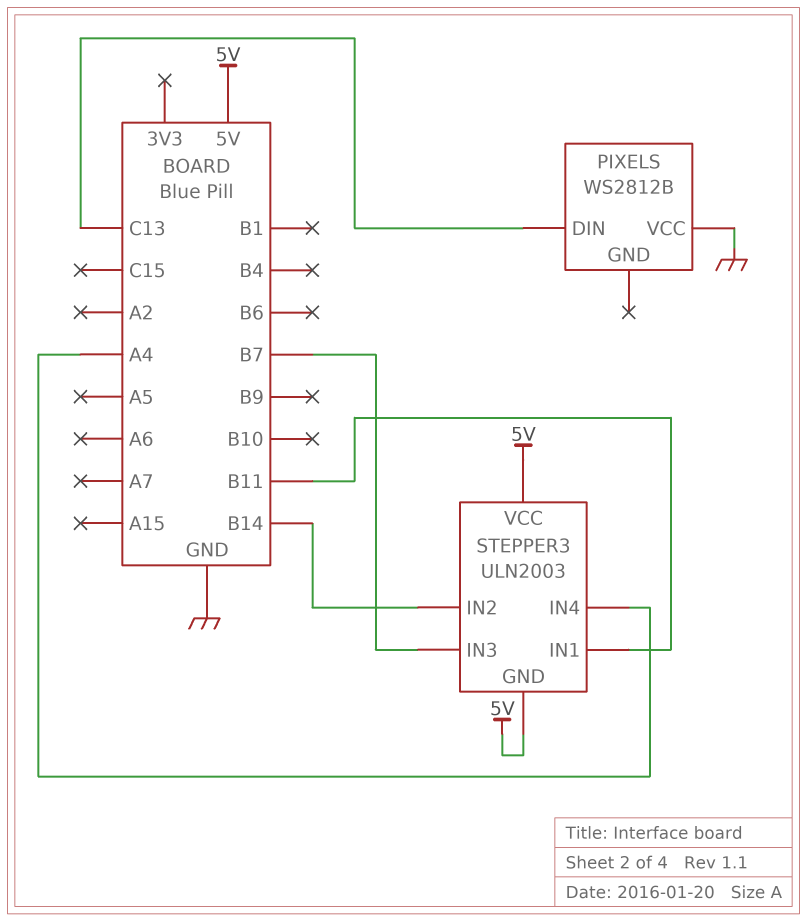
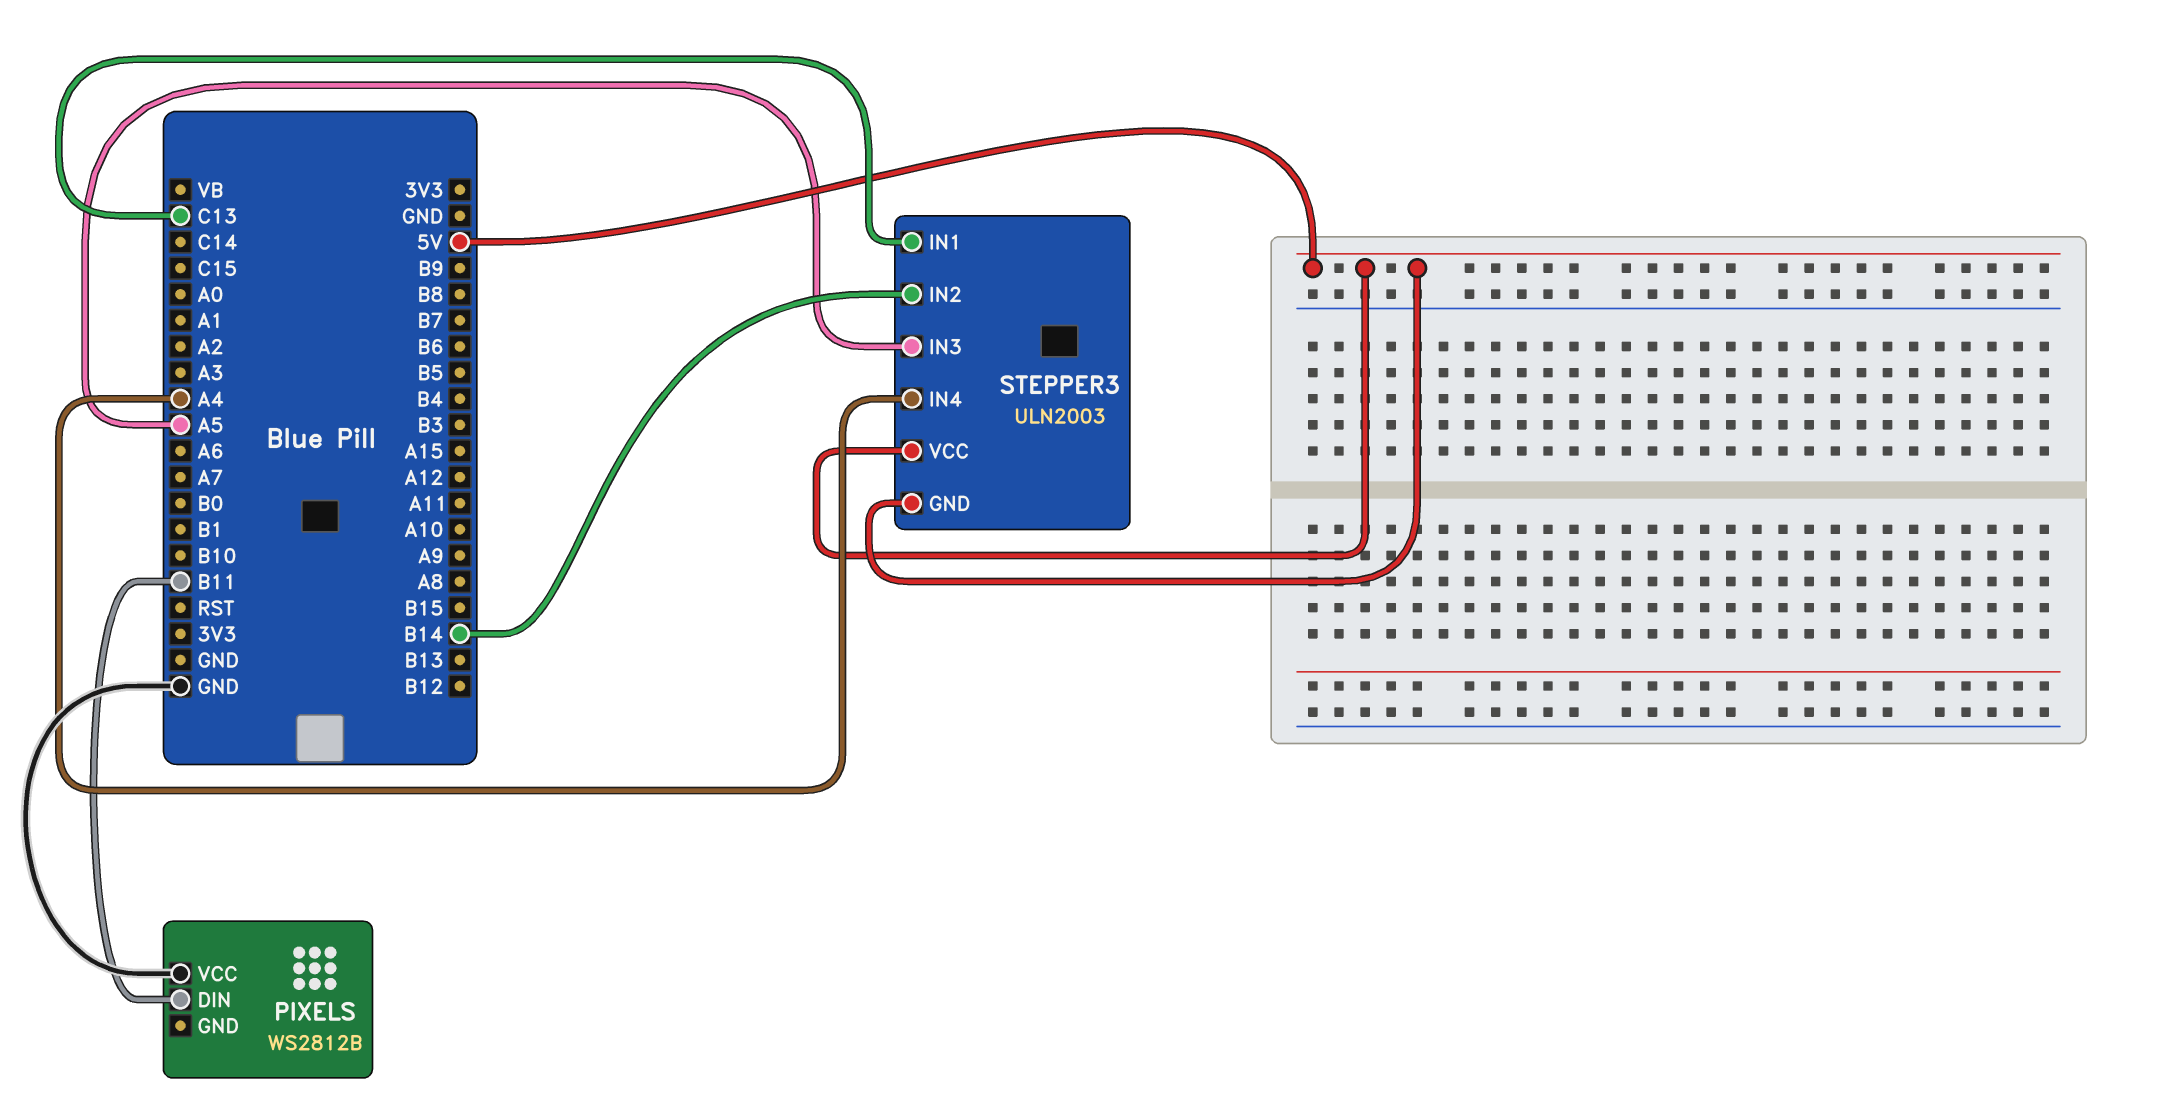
PIXELS pin DIN: C13 -> B11
STEPPER3 pin IN1: B11 -> C13
STEPPER3 pin IN3: B7 -> A5

